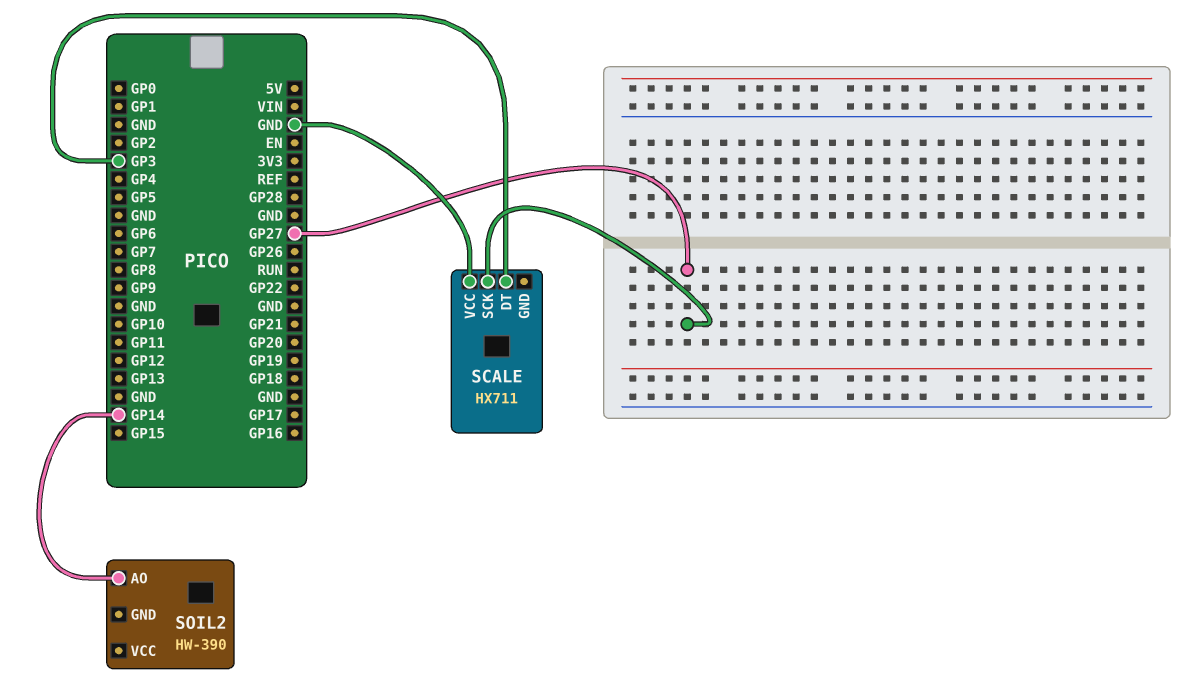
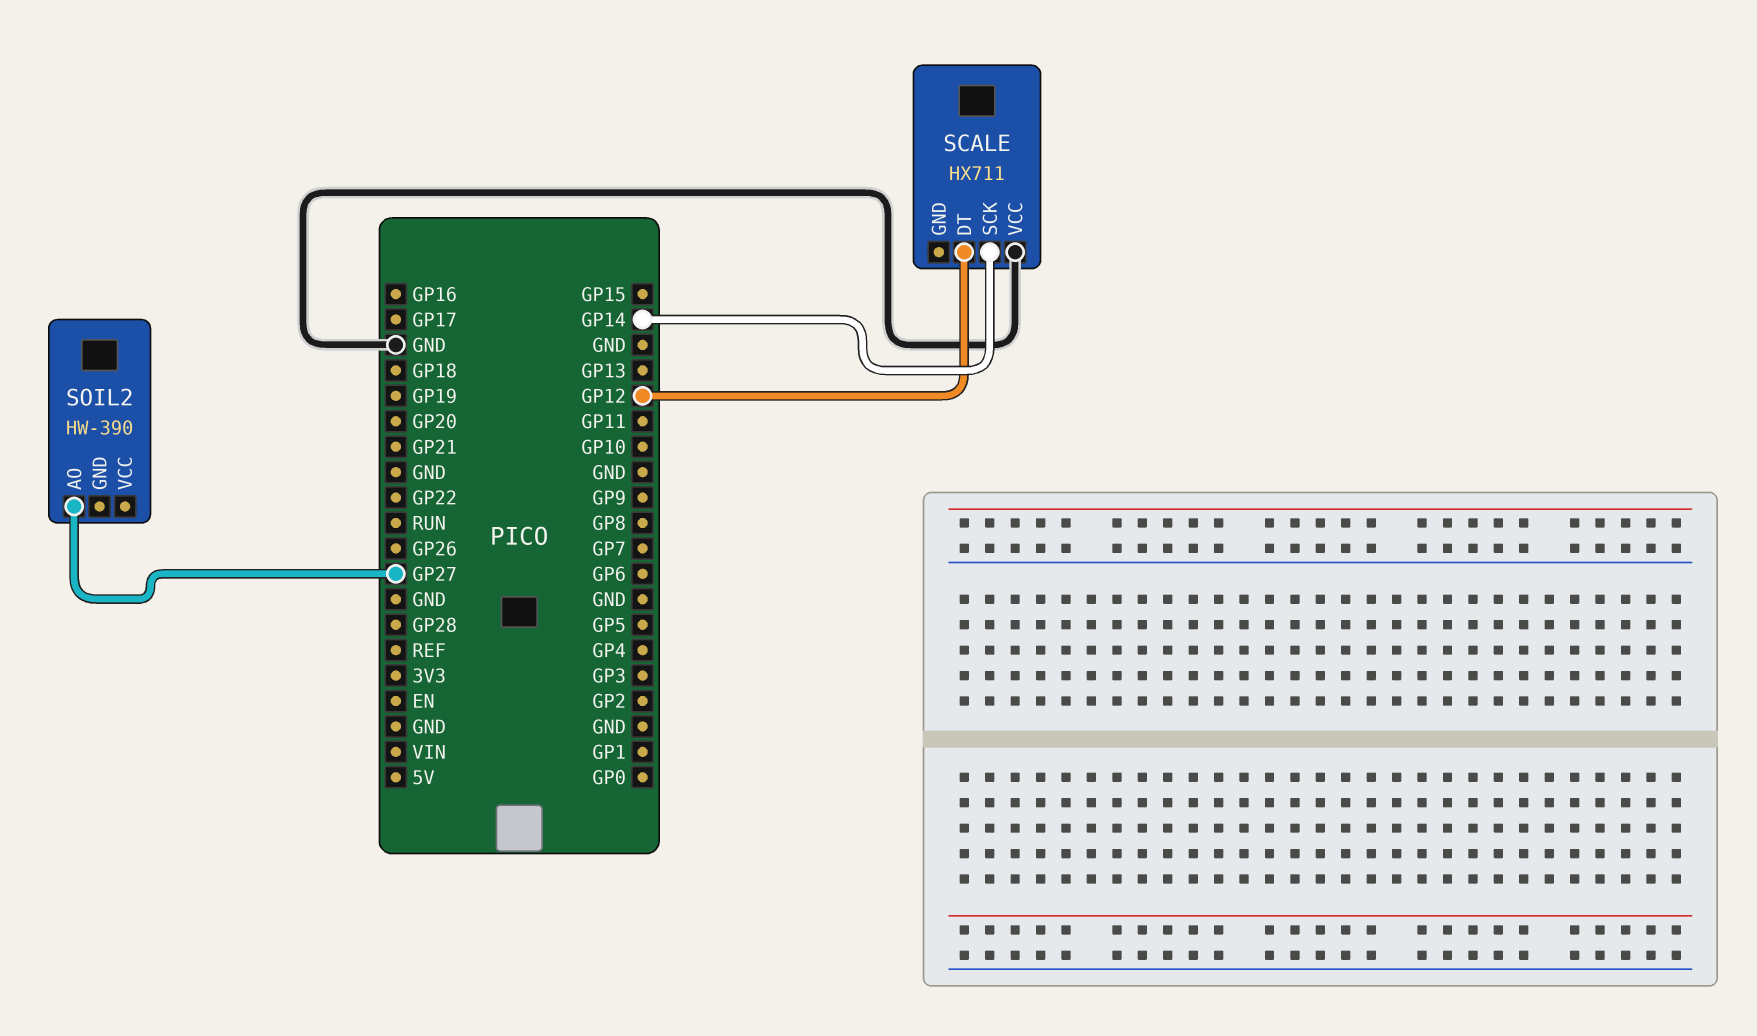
SCALE pin DT: GP3 -> GP12
SCALE pin SCK: GP27 -> GP14
SOIL2 pin AO: GP14 -> GP27

